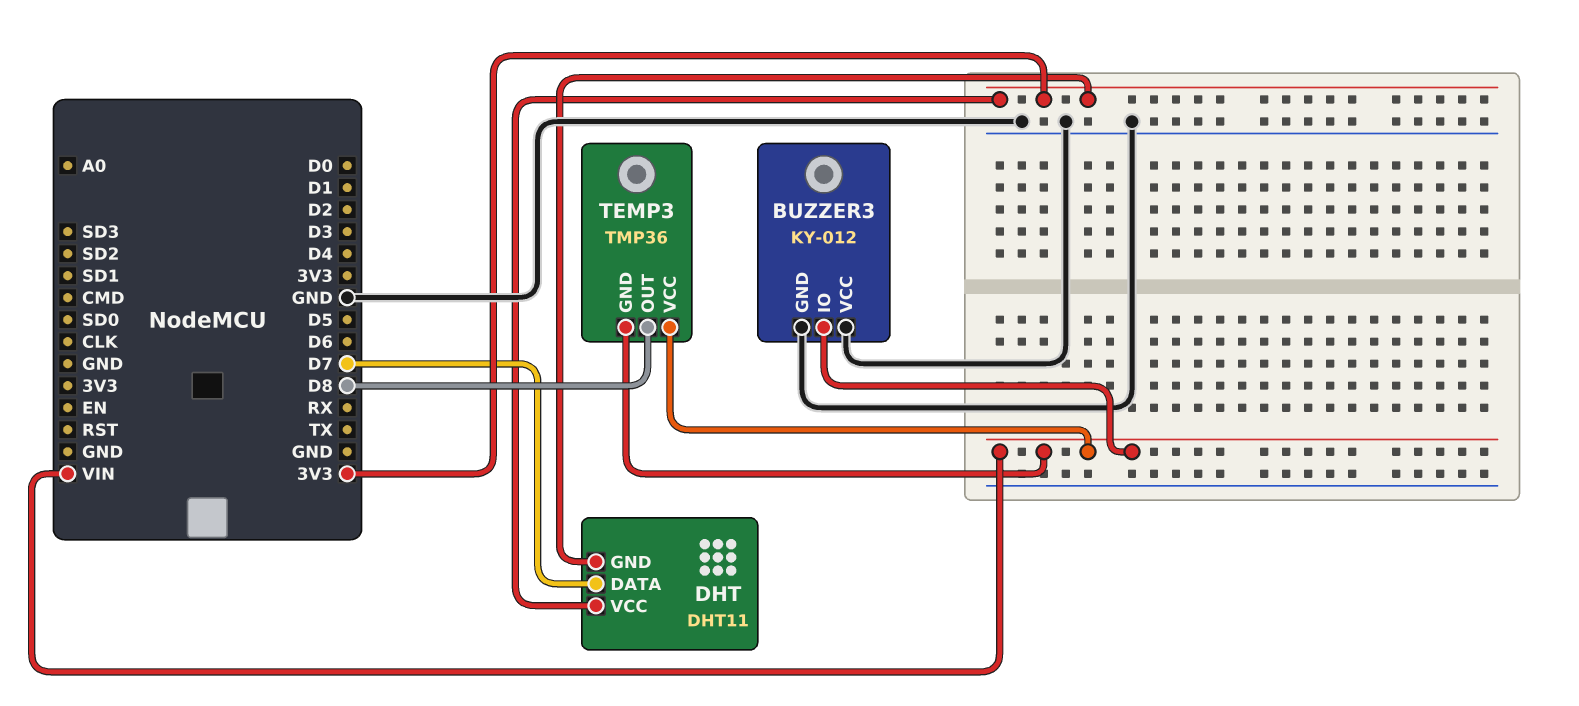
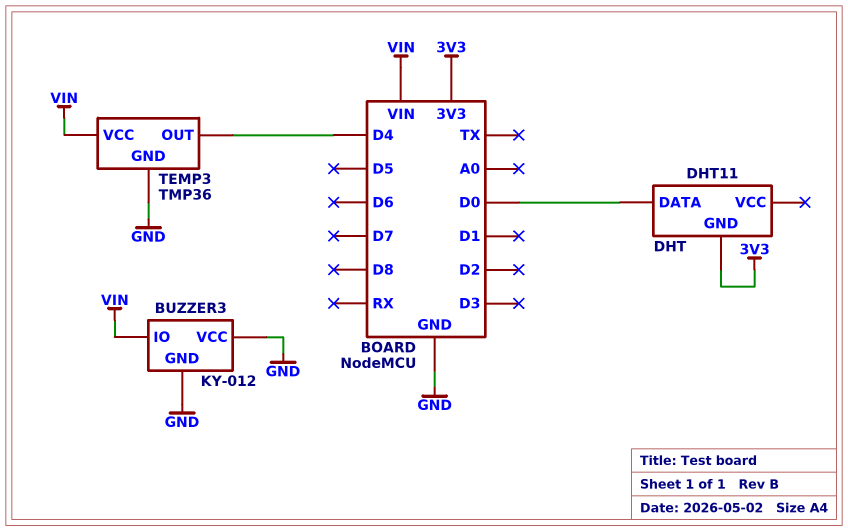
DHT pin DATA: D7 -> D0
DHT pin VCC: 3V3 -> none
TEMP3 pin GND: VIN -> GND
TEMP3 pin OUT: D8 -> D4

